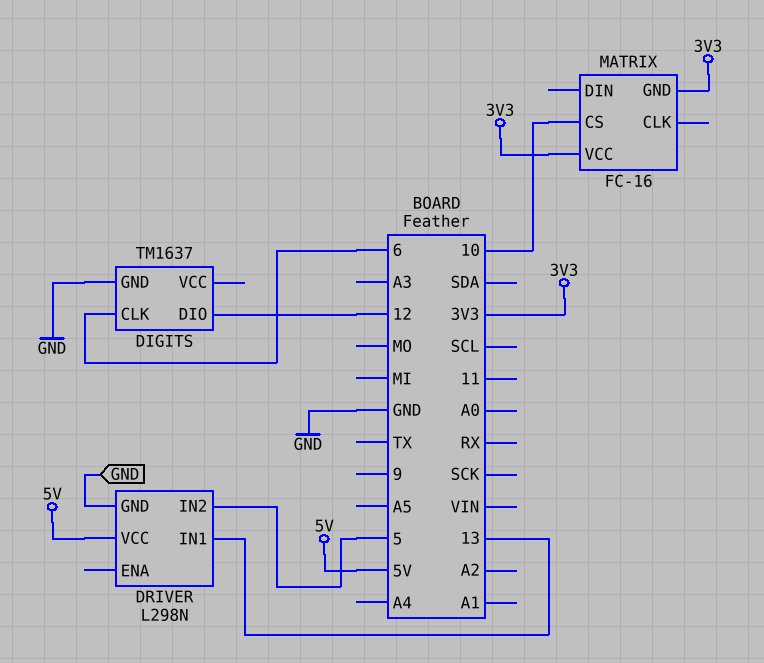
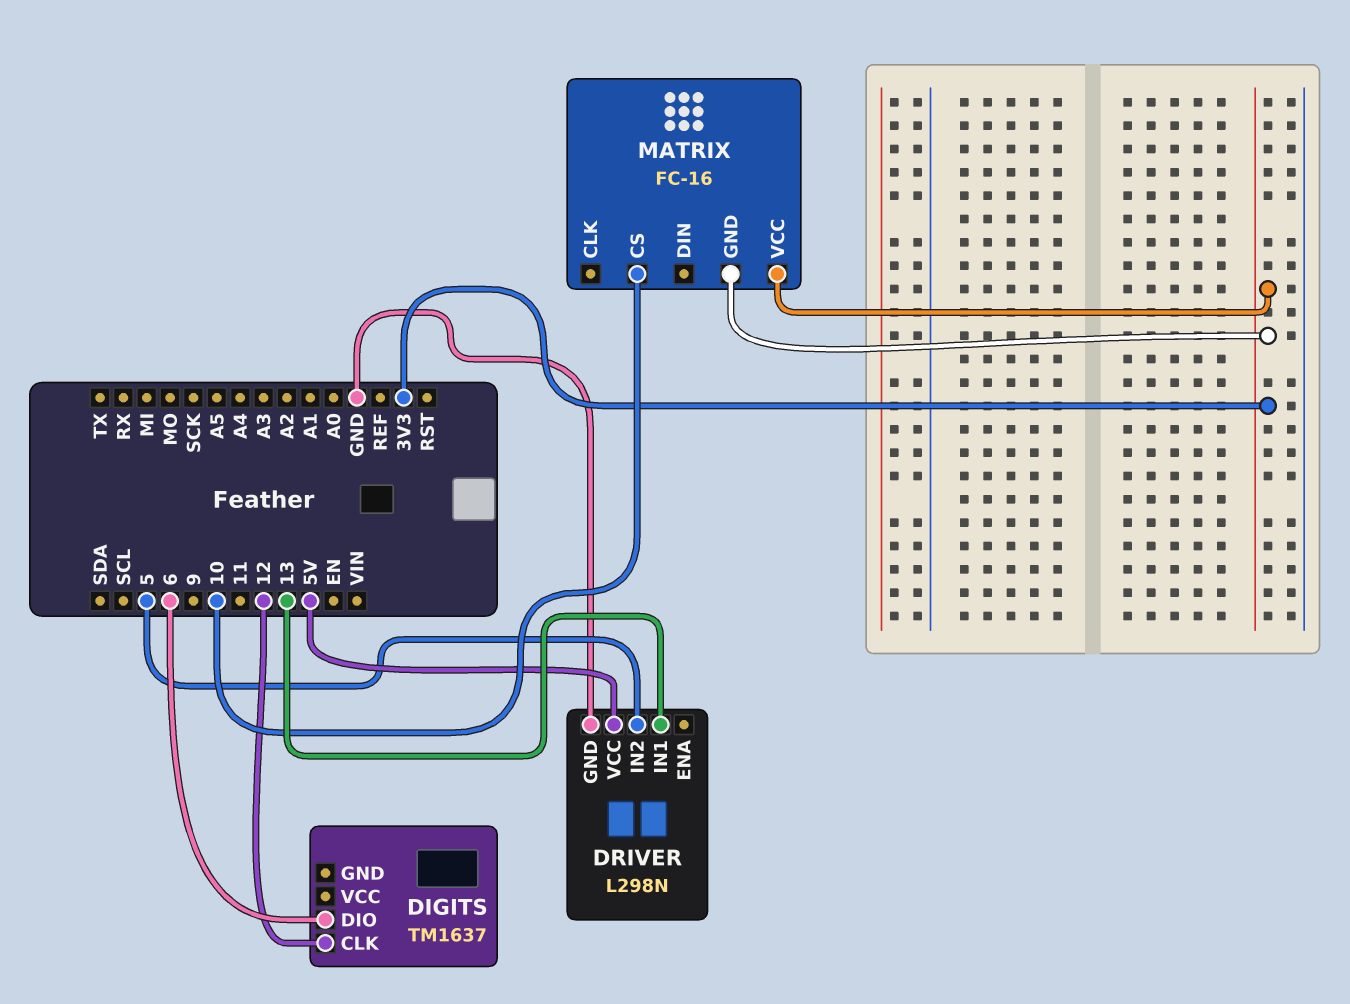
DIGITS pin CLK: 6 -> 12
DIGITS pin DIO: 12 -> 6
DIGITS pin GND: GND -> none

